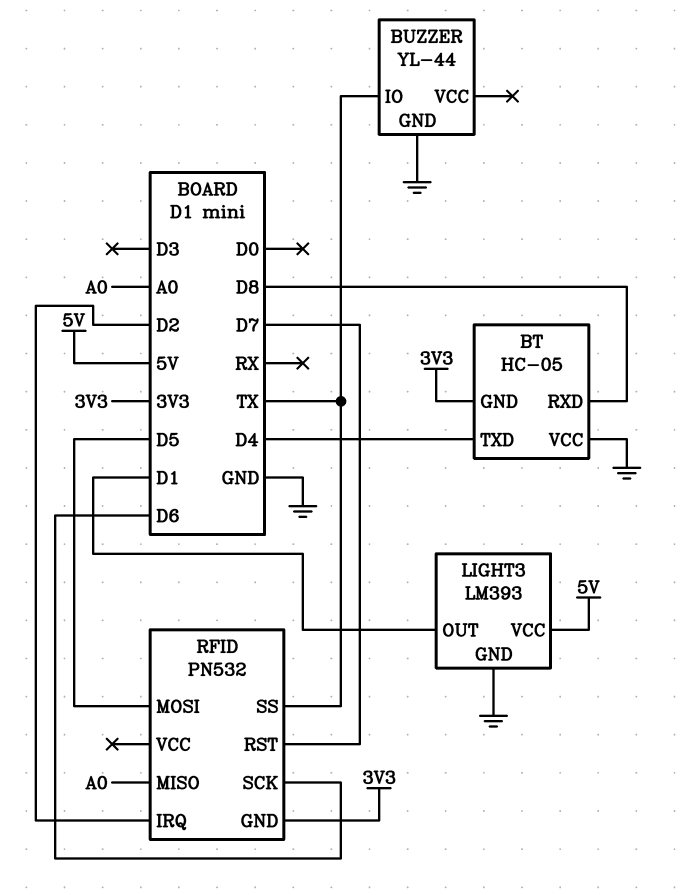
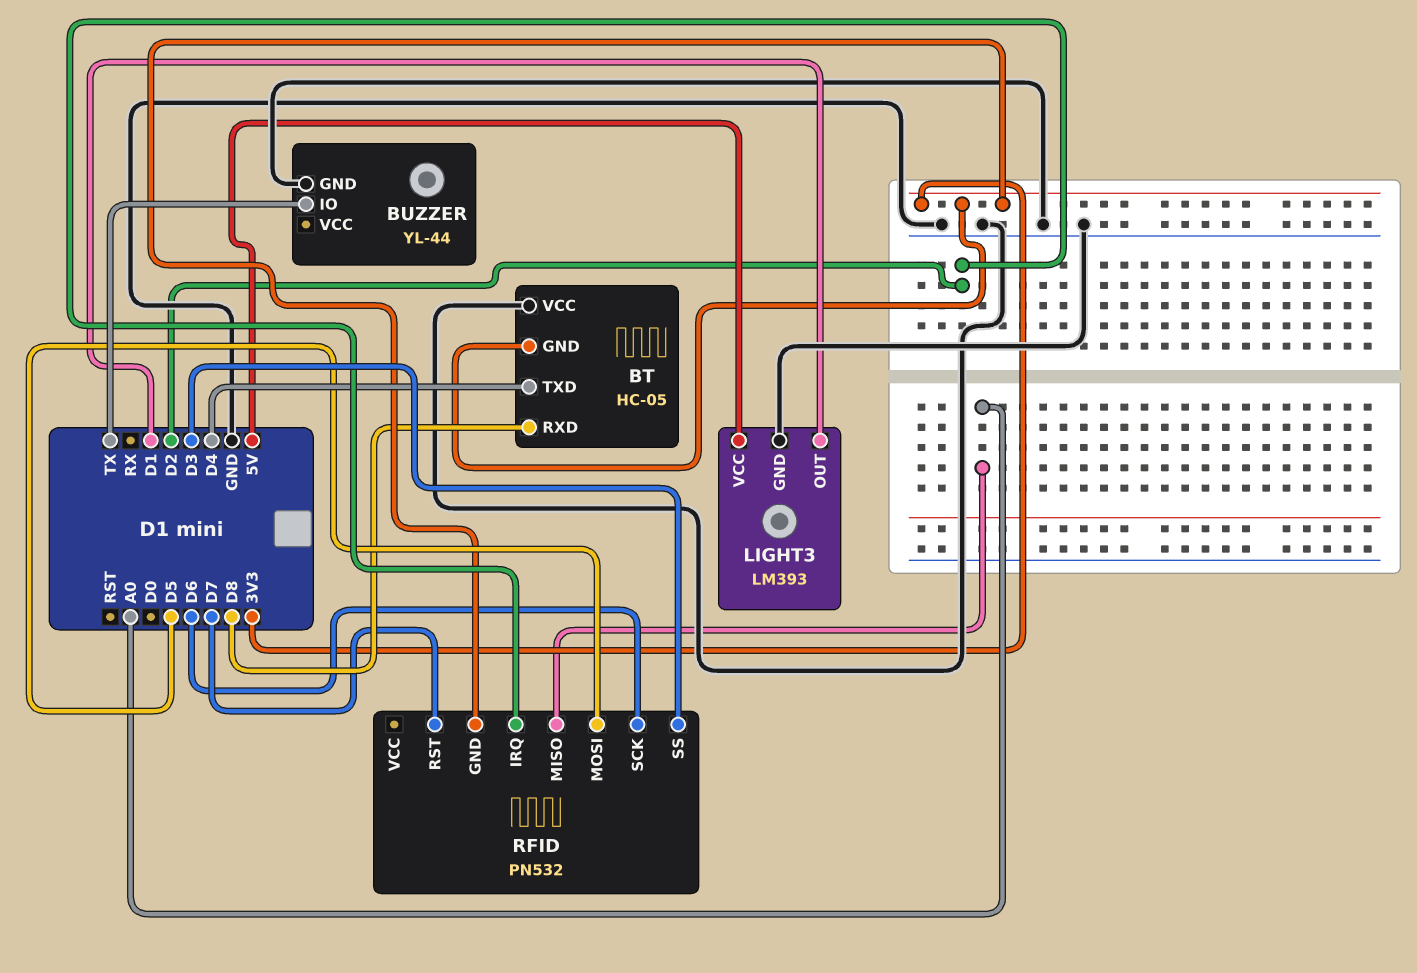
RFID pin SS: TX -> D3

